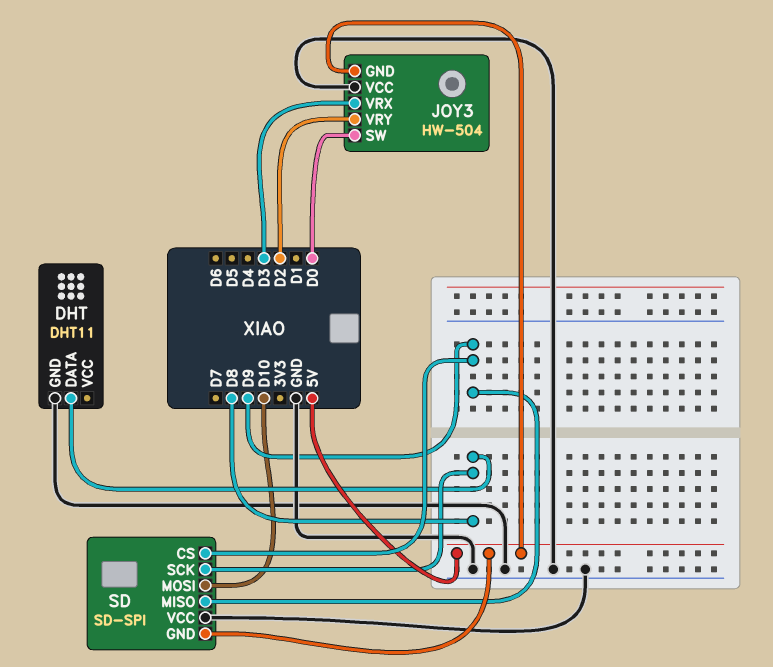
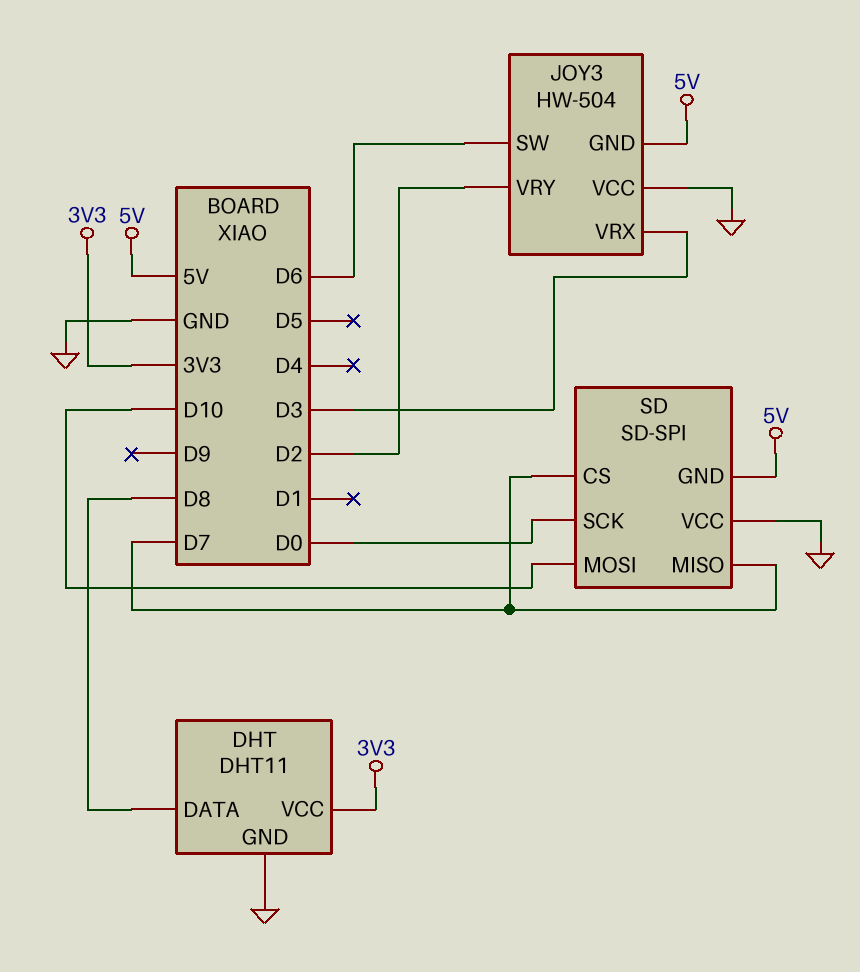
DHT pin VCC: none -> 3V3
JOY3 pin SW: D0 -> D6
SD pin CS: D9 -> D7
SD pin MISO: D9 -> D7
SD pin SCK: D8 -> D0

